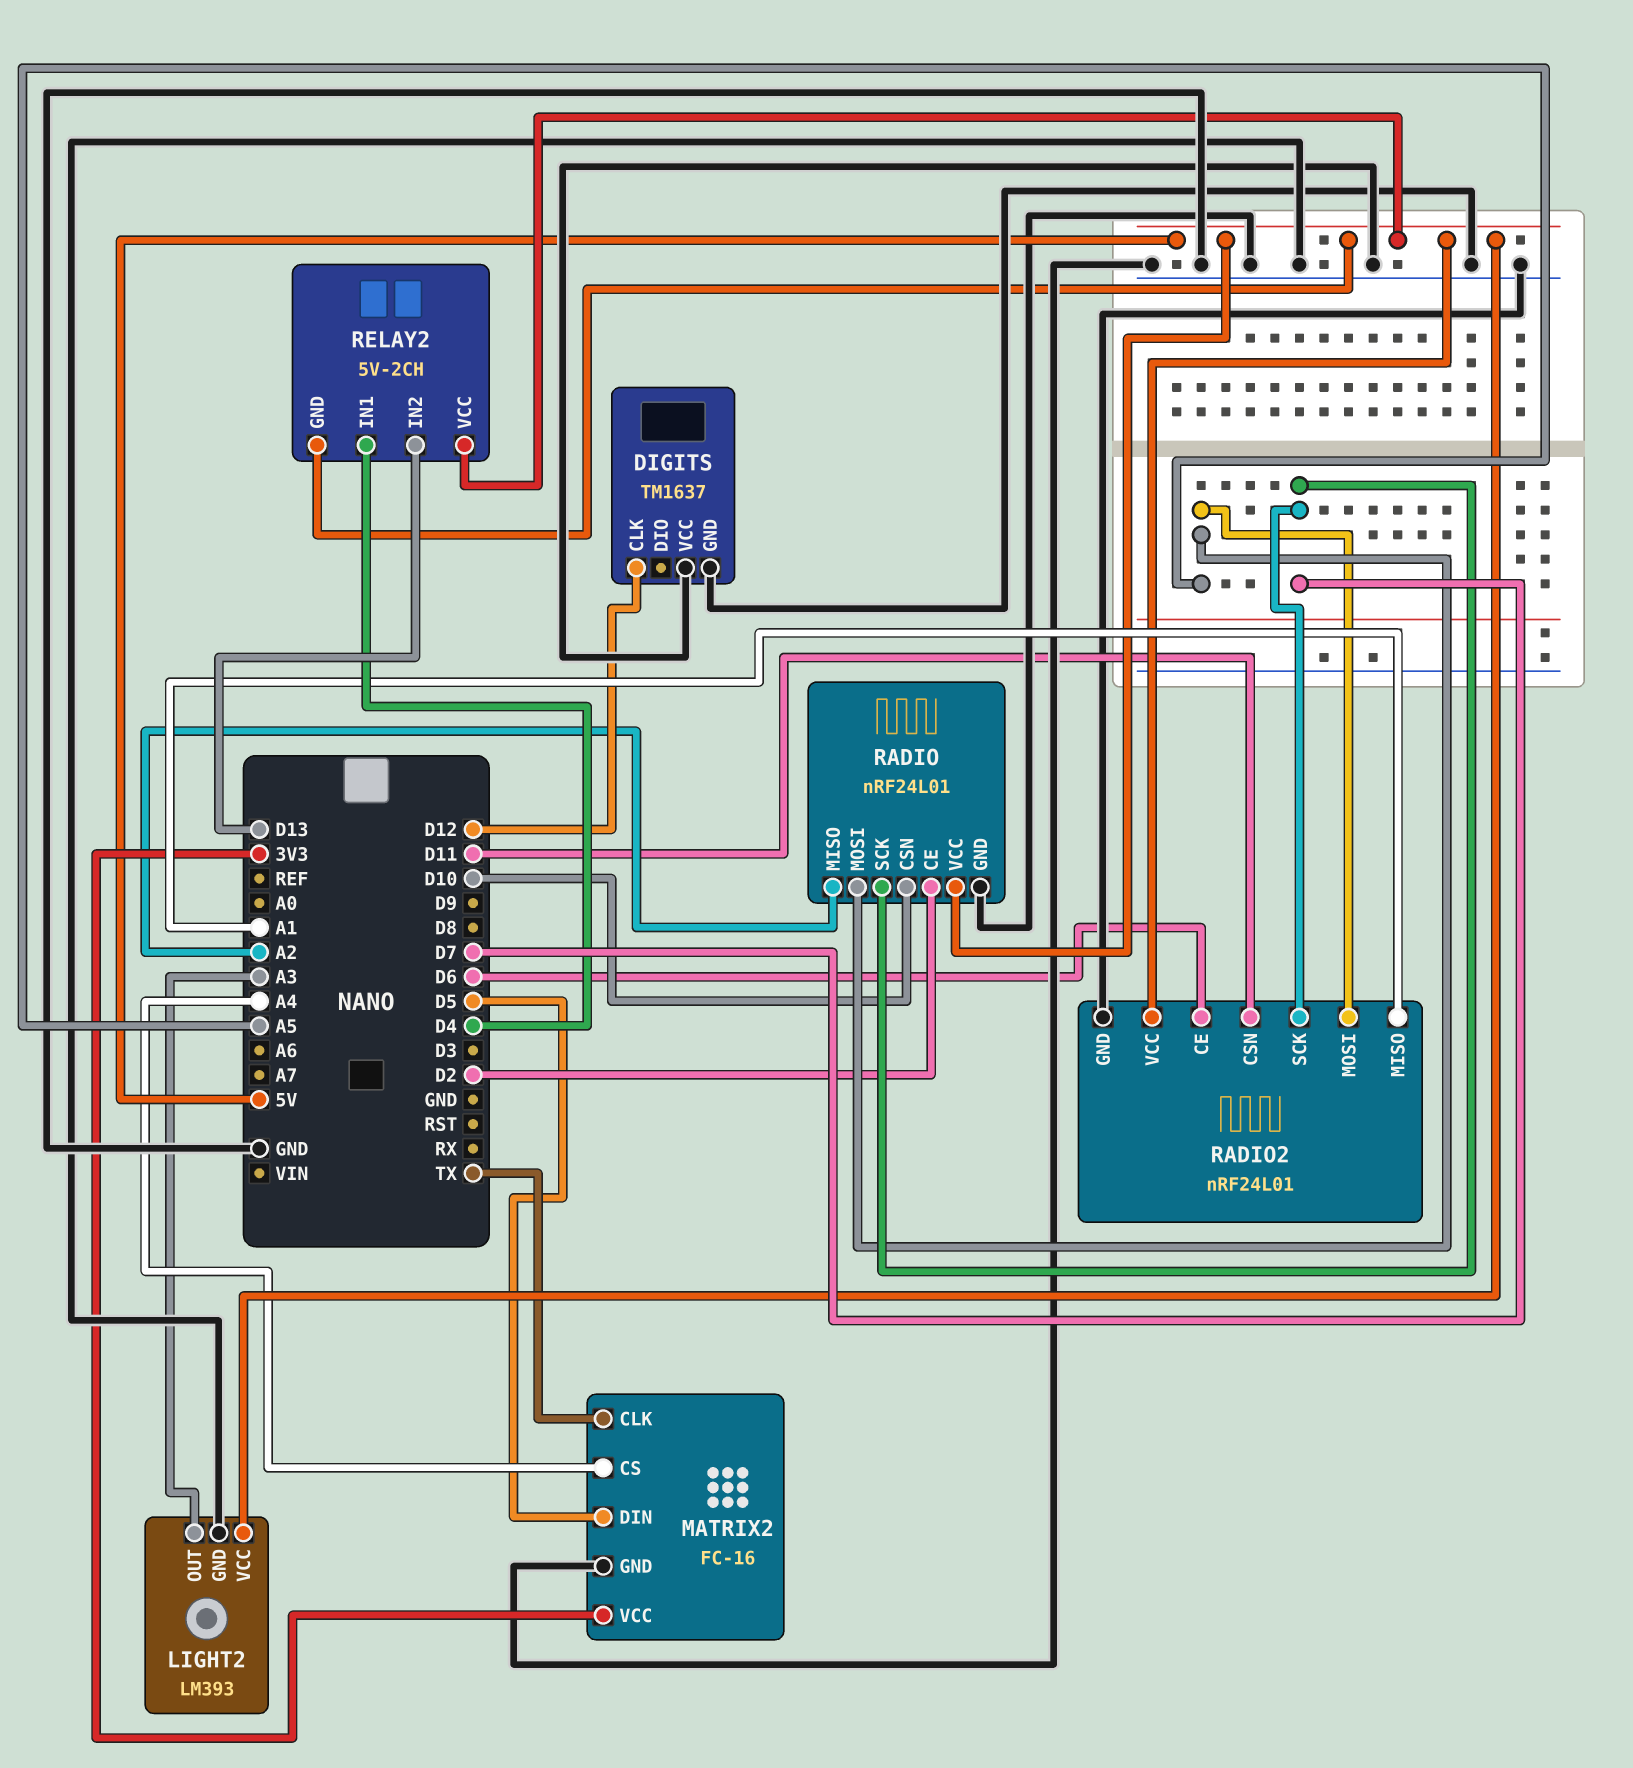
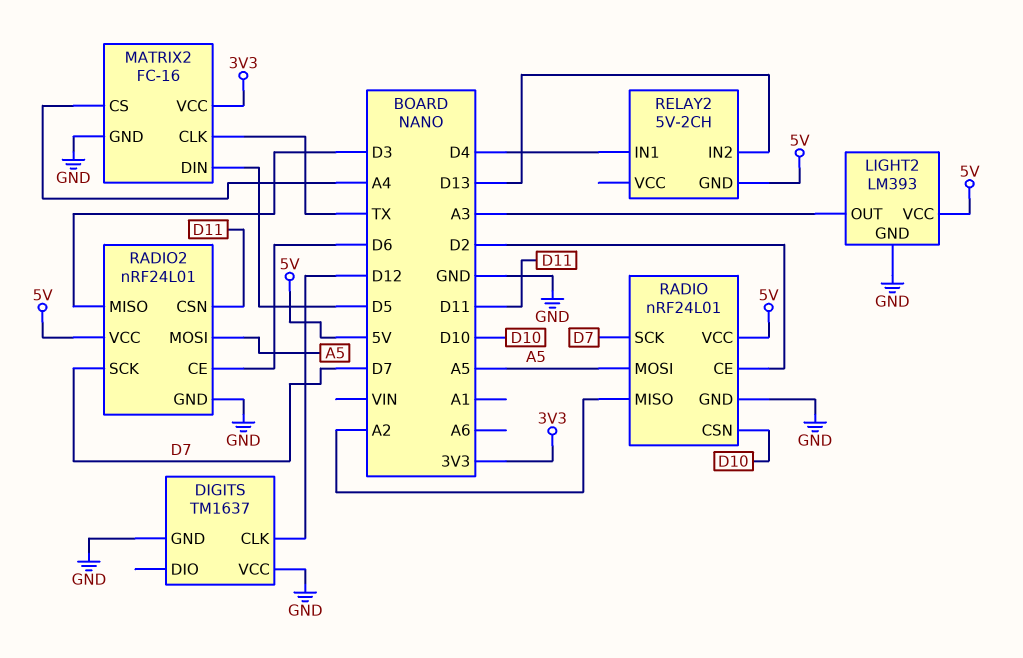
RADIO2 pin MISO: A1 -> D3
RELAY2 pin VCC: 5V -> none

